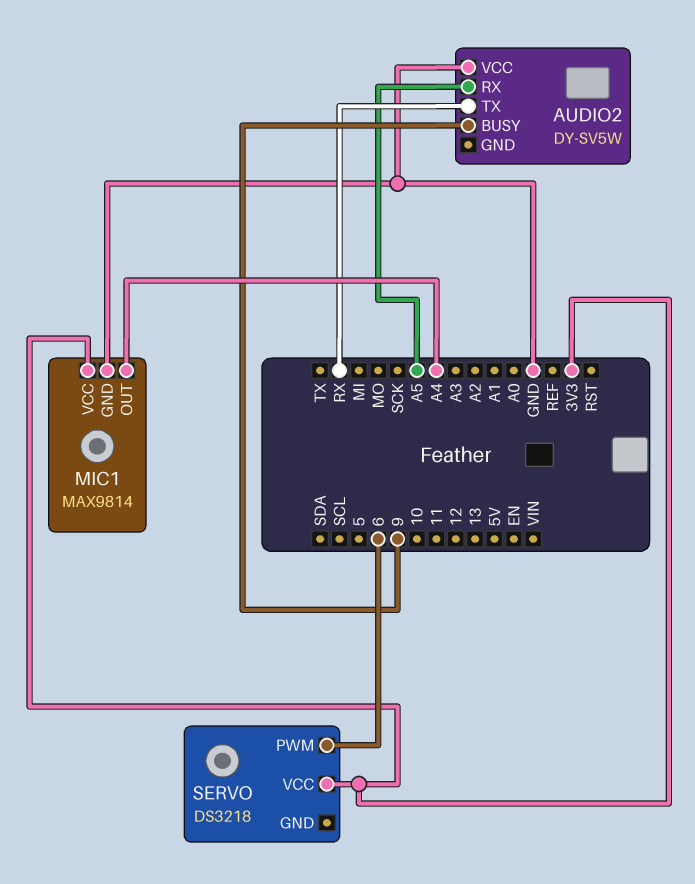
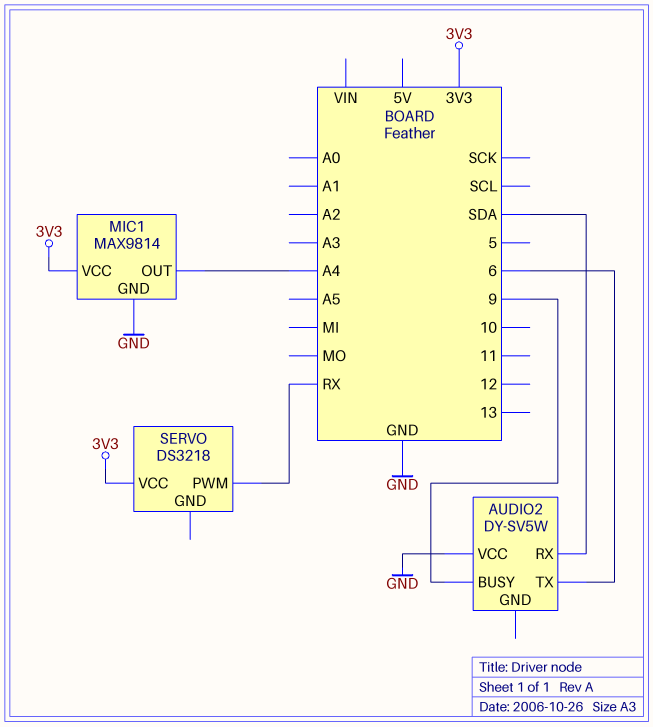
AUDIO2 pin RX: A5 -> SDA
AUDIO2 pin TX: RX -> 6
SERVO pin PWM: 6 -> RX

